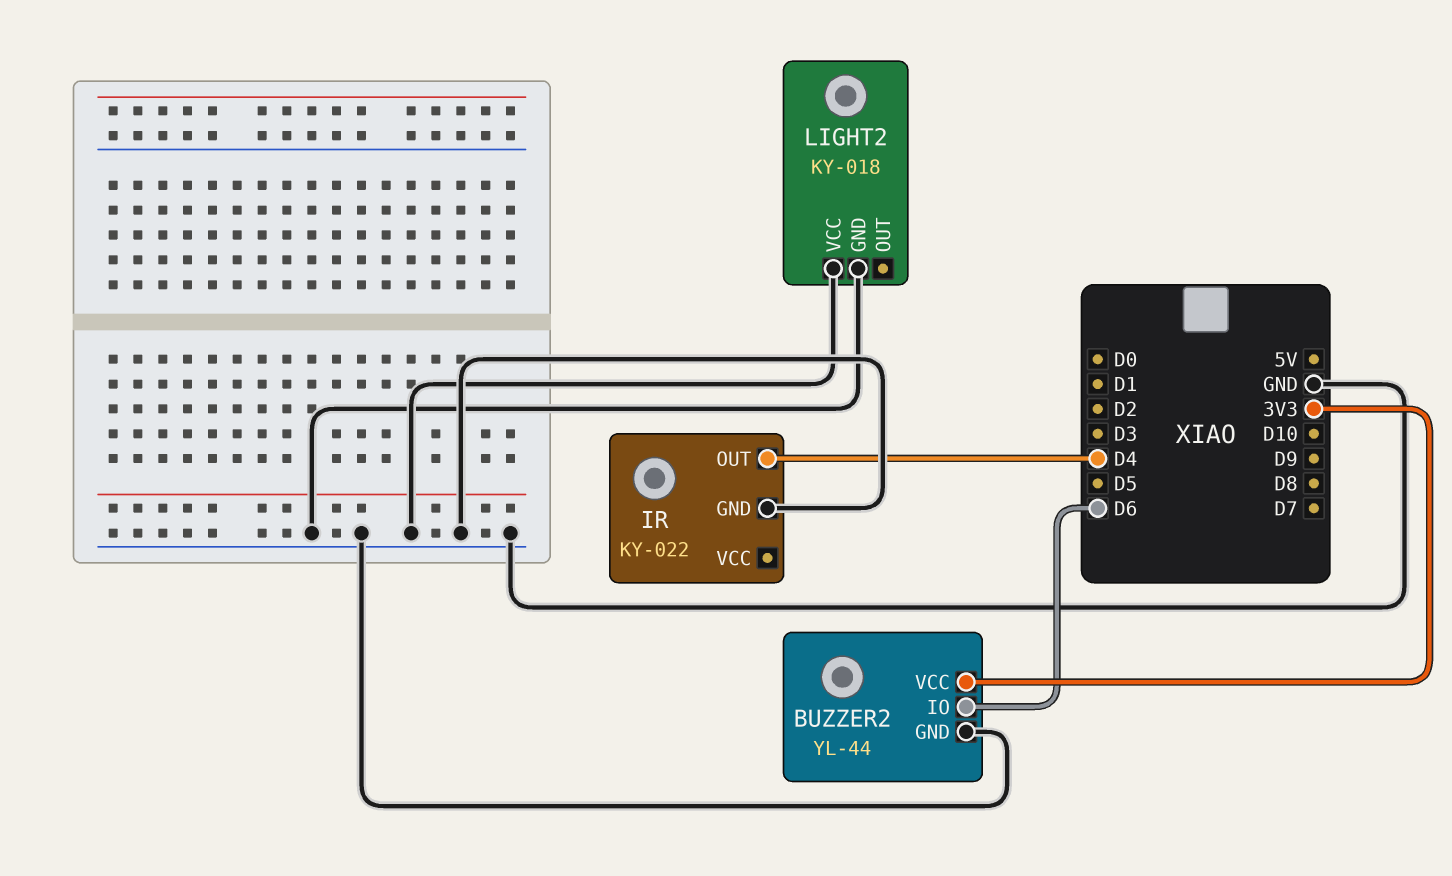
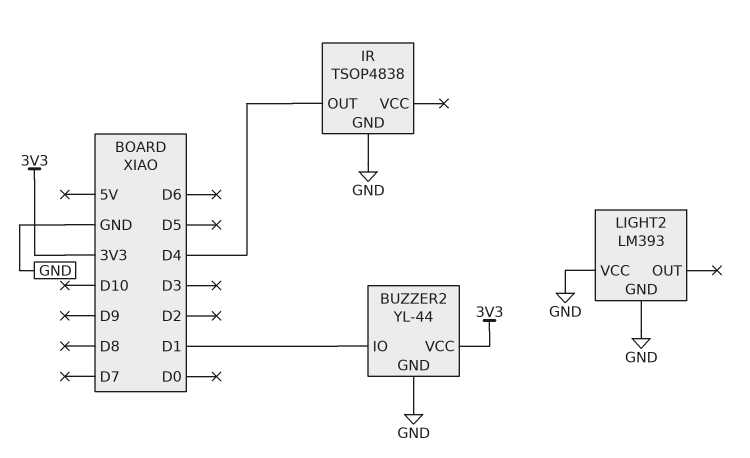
BUZZER2 pin IO: D6 -> D1
IR: KY-022 -> TSOP4838
LIGHT2: KY-018 -> LM393

